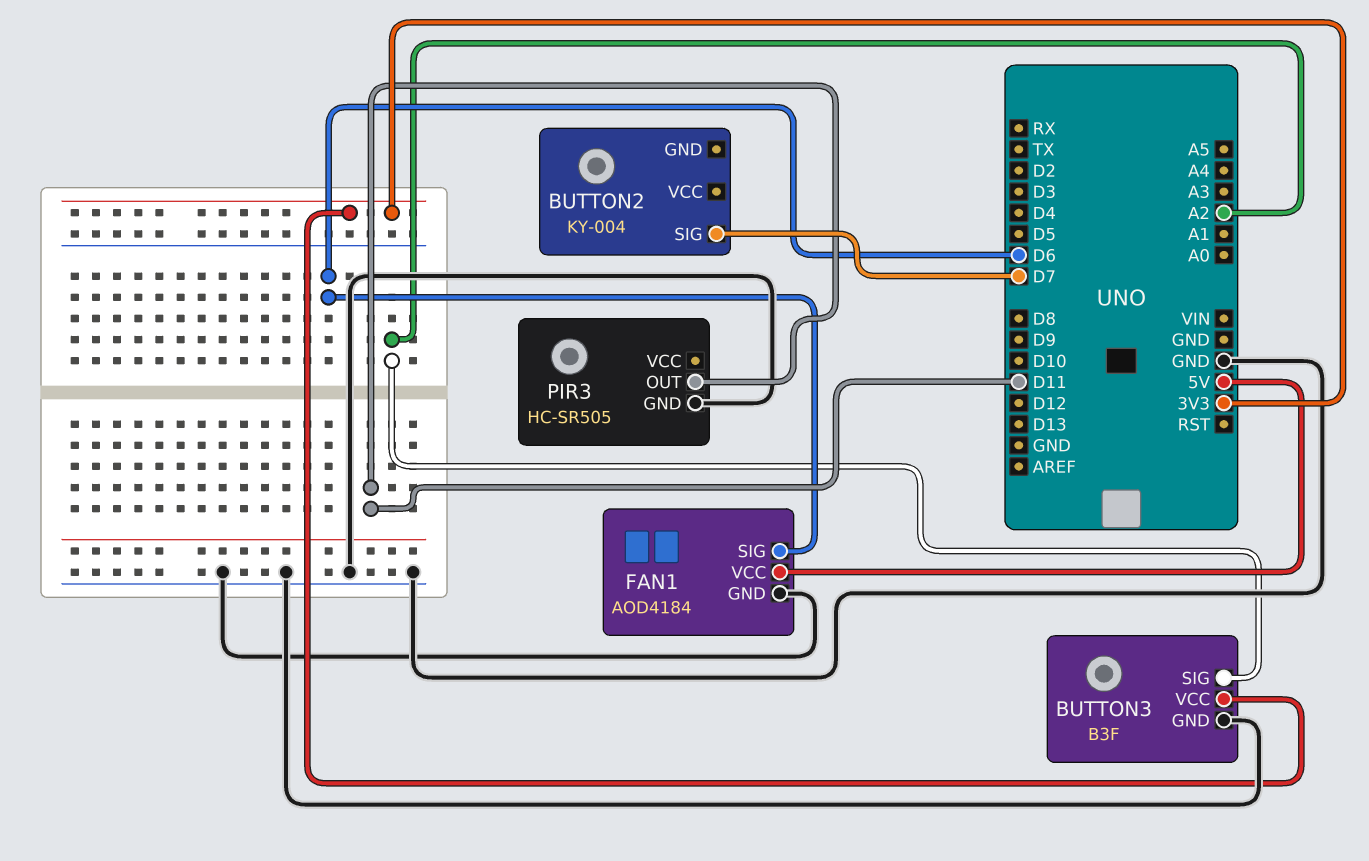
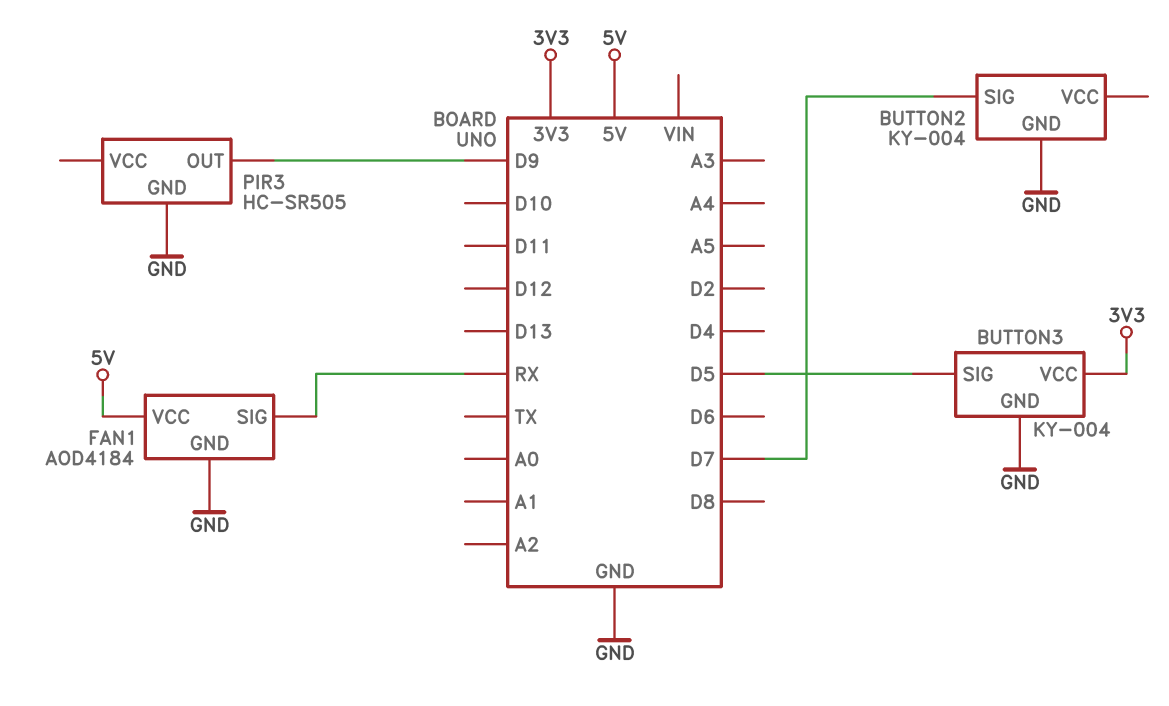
BUTTON2 pin GND: none -> GND
BUTTON3: B3F -> KY-004
BUTTON3 pin SIG: A2 -> D5
FAN1 pin SIG: D6 -> RX
PIR3 pin OUT: D11 -> D9

